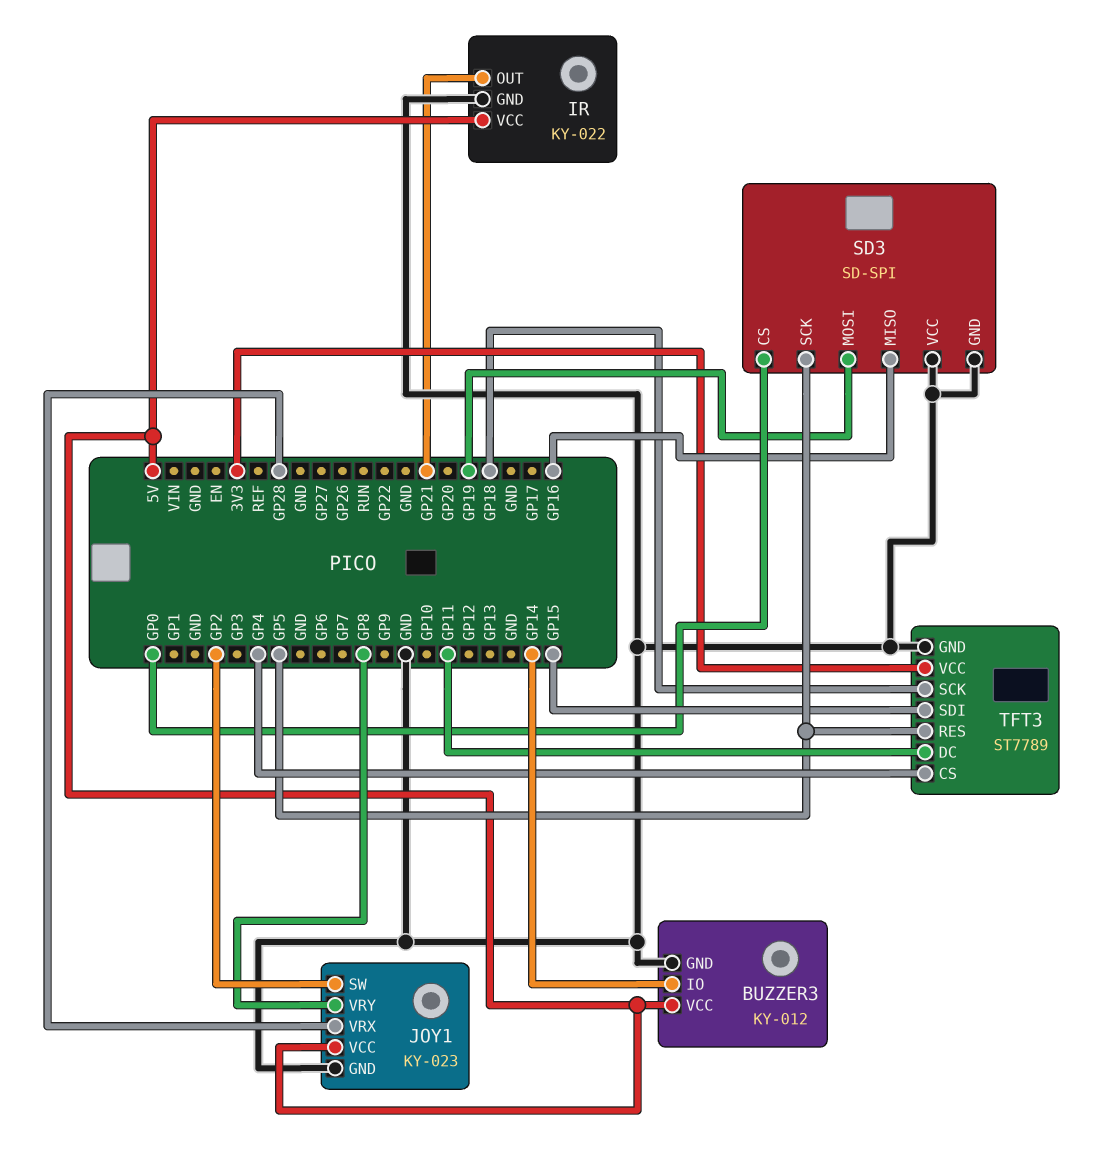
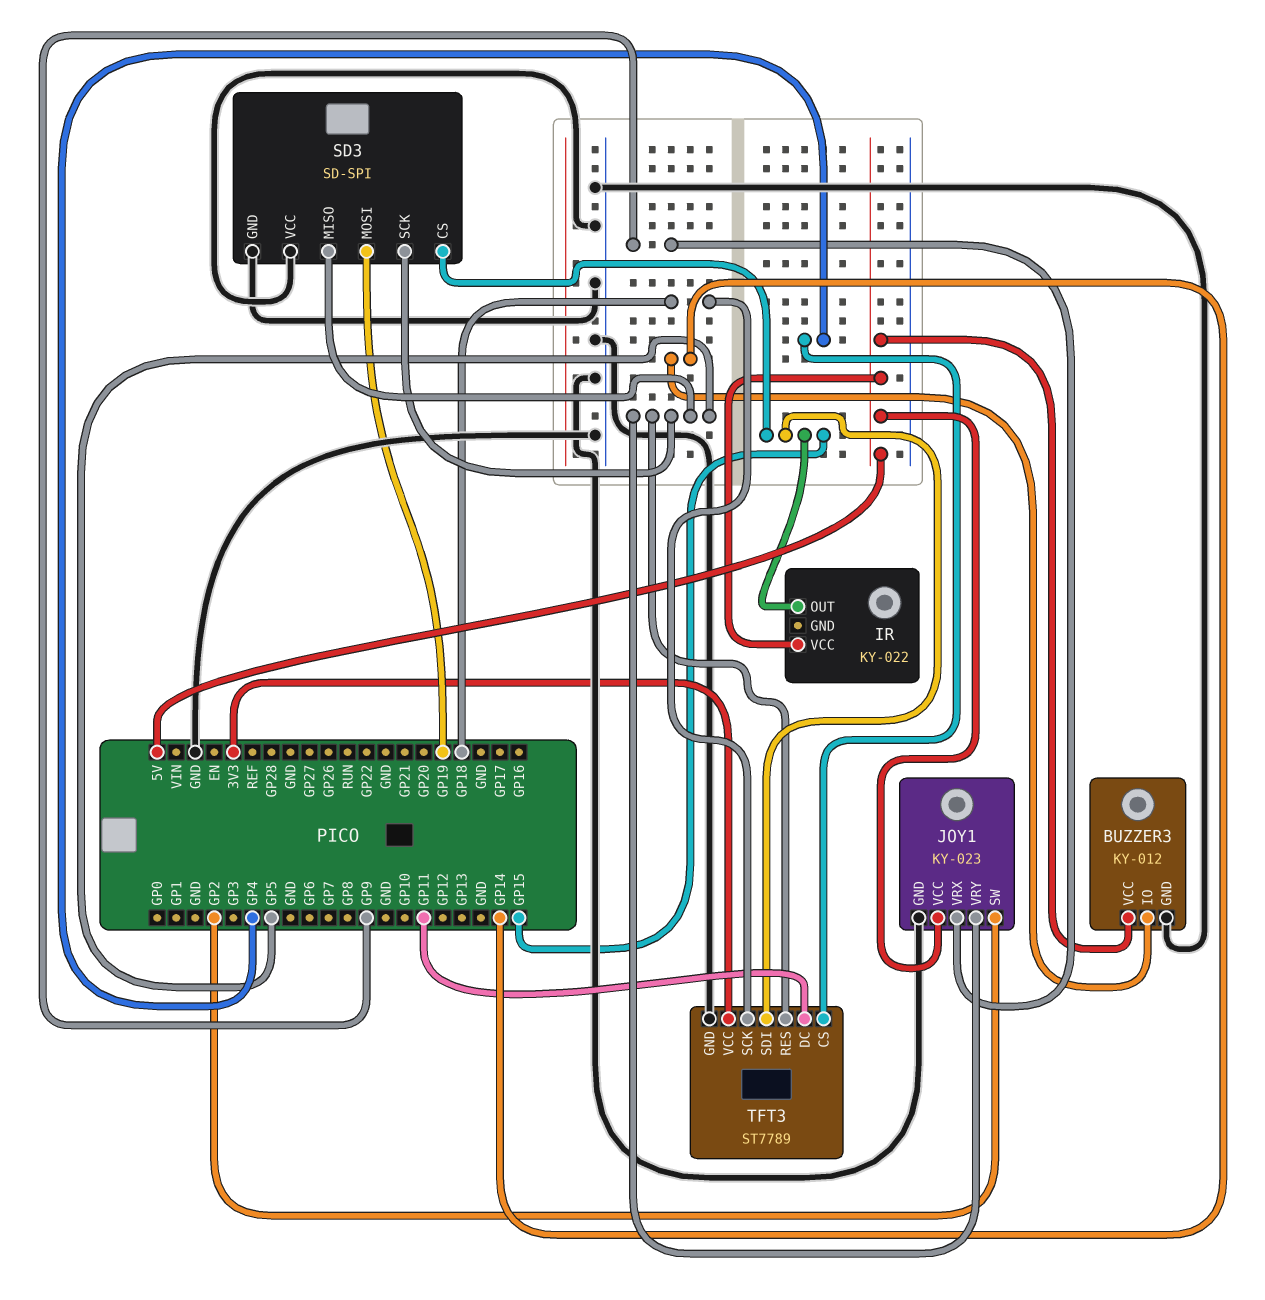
IR pin GND: GND -> none
IR pin OUT: GP21 -> GP15
JOY1 pin VRX: GP28 -> GP9
JOY1 pin VRY: GP8 -> GP5
SD3 pin CS: GP0 -> GP15
SD3 pin MISO: GP16 -> GP5

